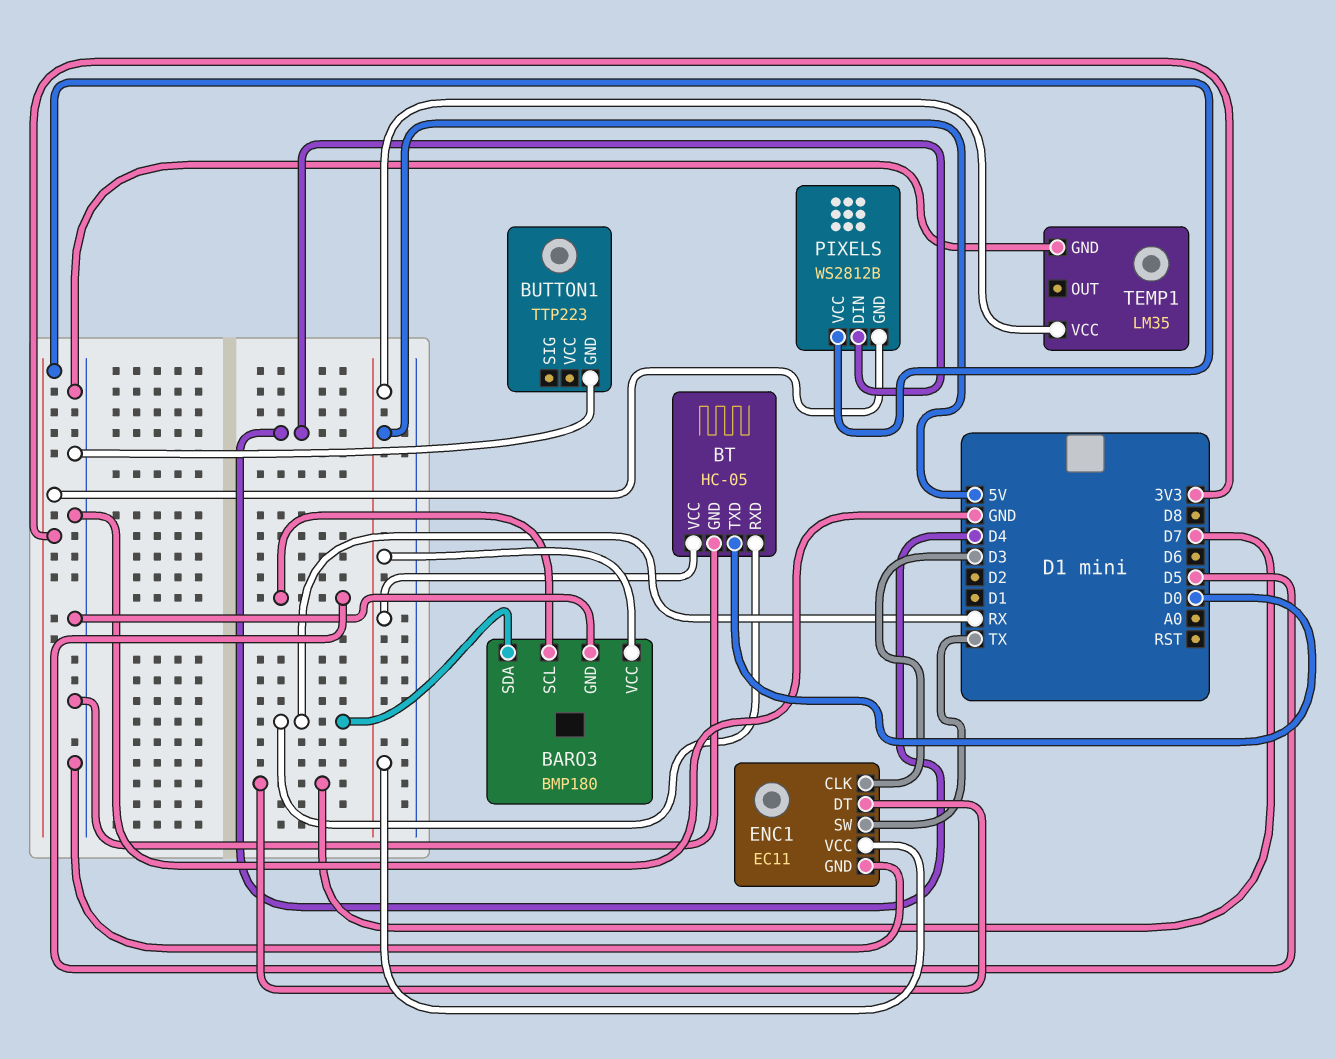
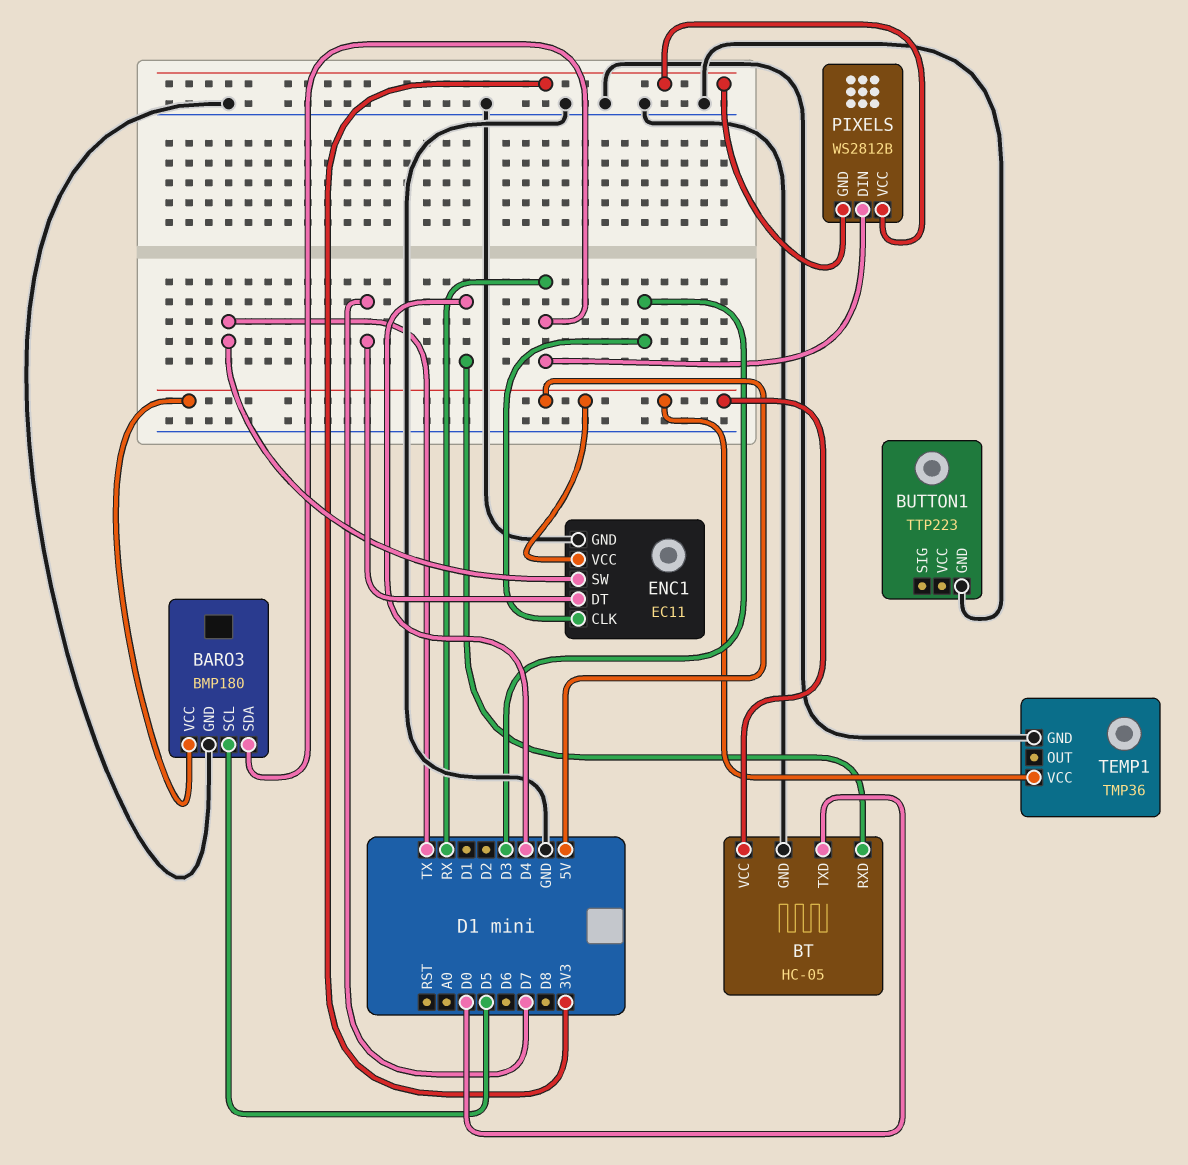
BT pin RXD: RX -> D4
PIXELS pin DIN: D4 -> RX
TEMP1: LM35 -> TMP36

